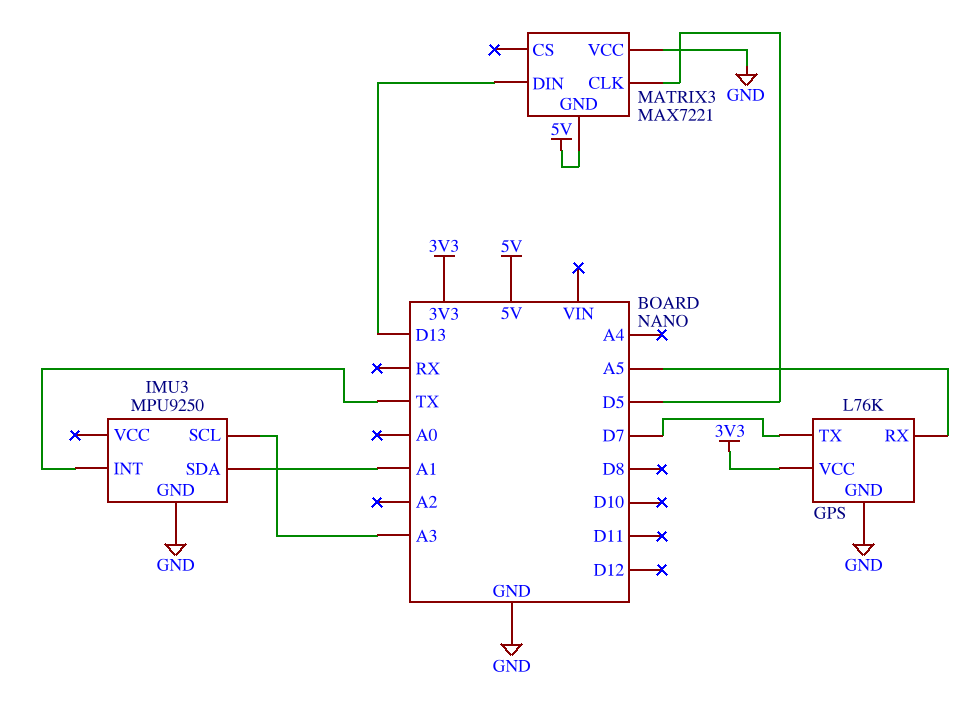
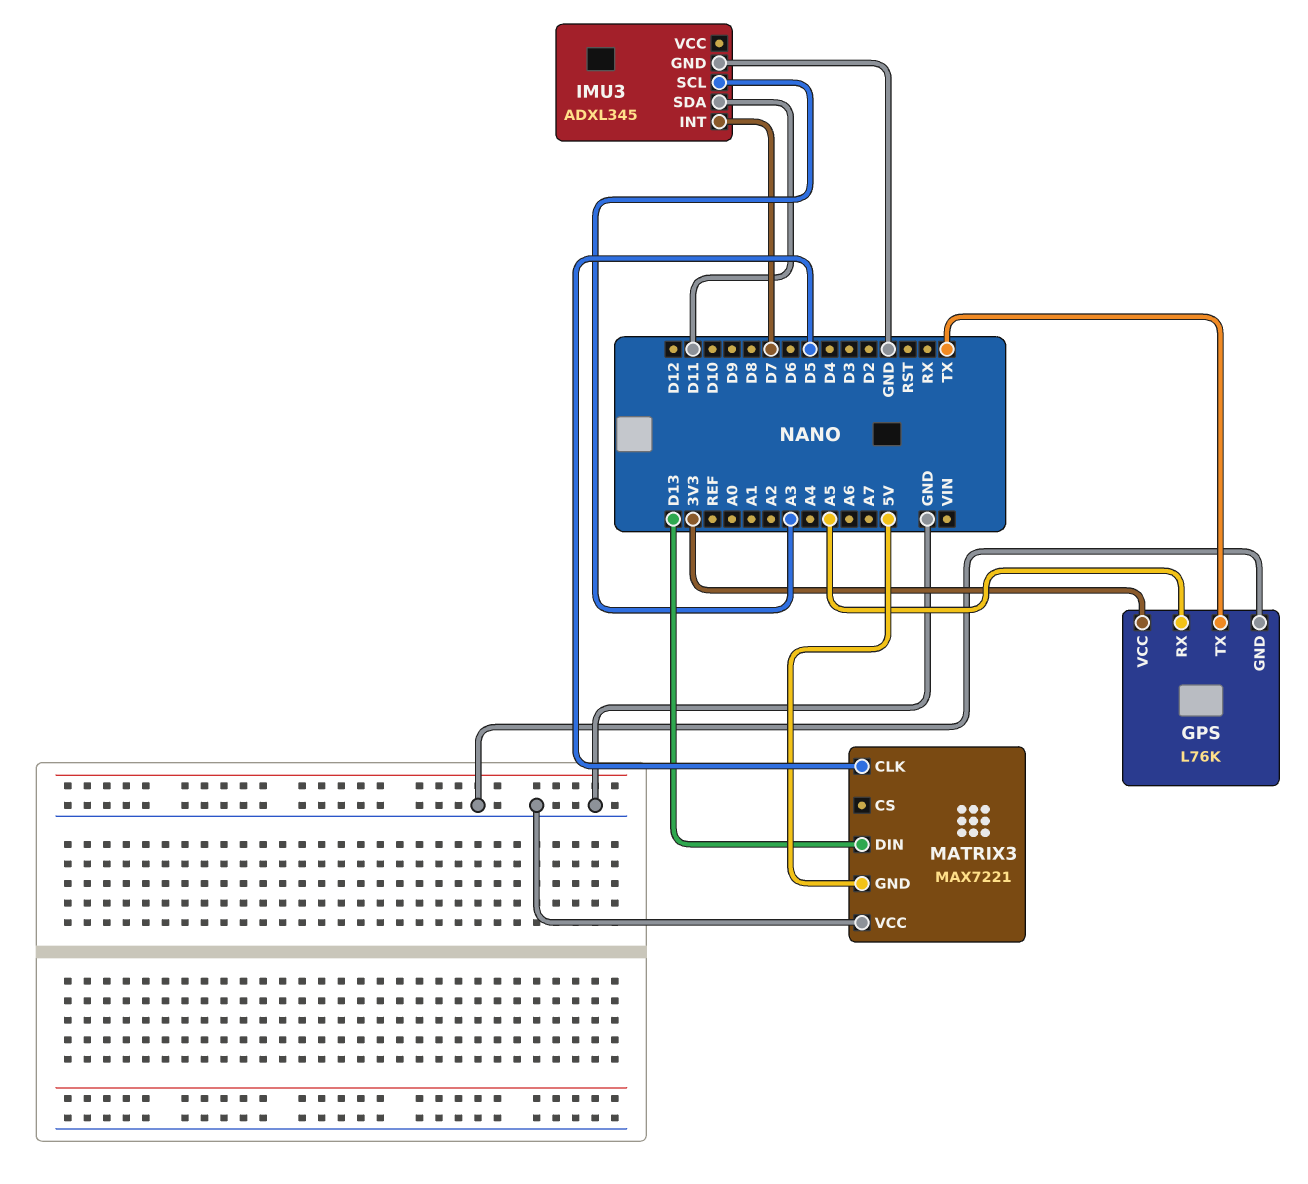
GPS pin TX: D7 -> TX
IMU3: MPU9250 -> ADXL345
IMU3 pin INT: TX -> D7
IMU3 pin SDA: A1 -> D11

